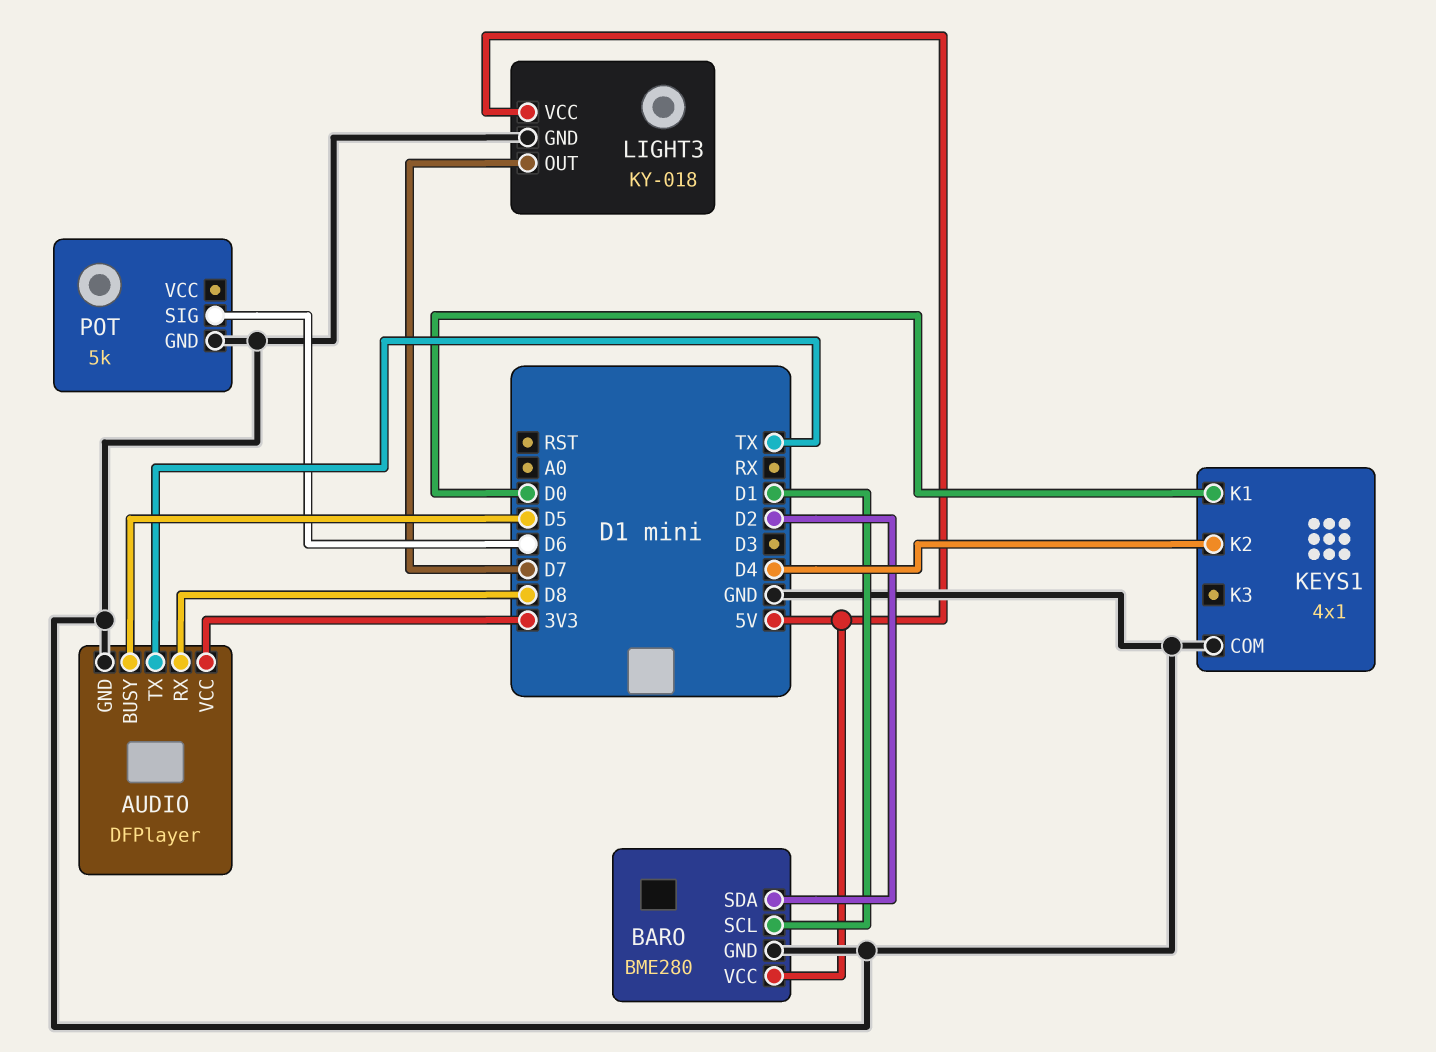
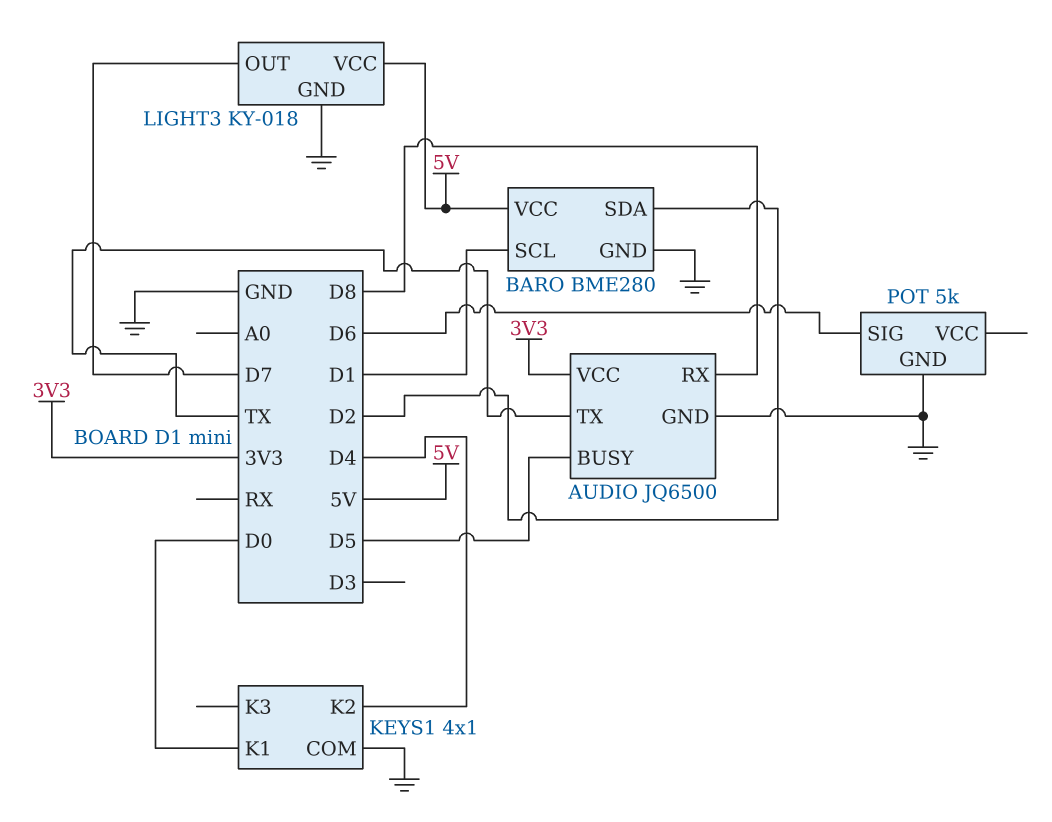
AUDIO: DFPlayer -> JQ6500

